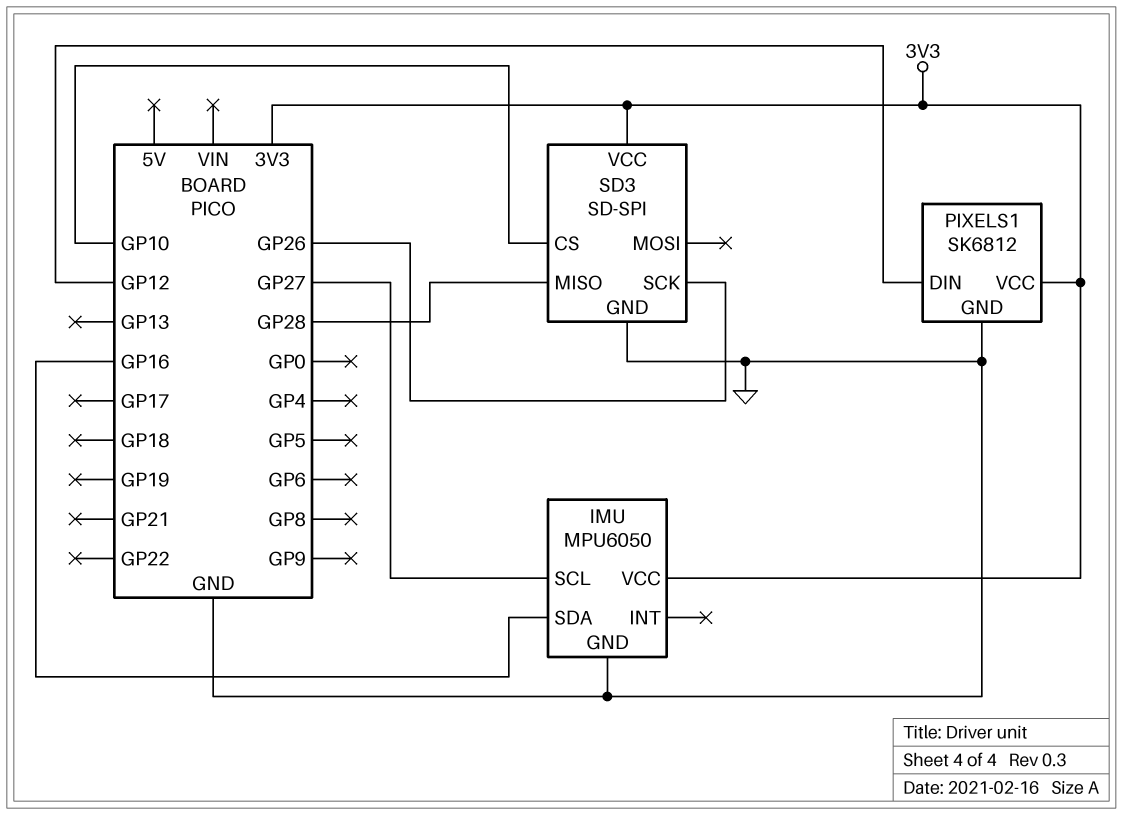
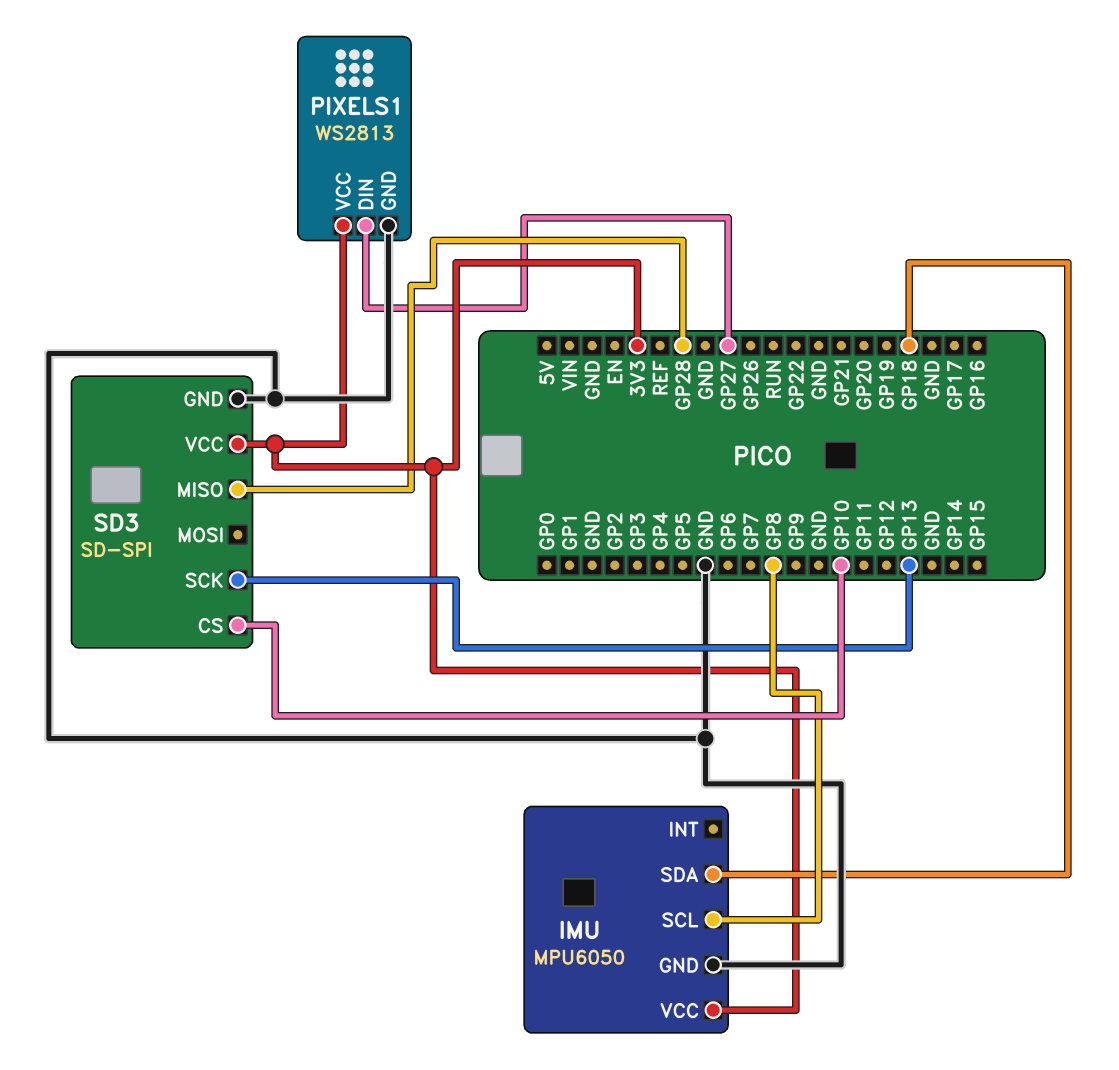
IMU pin SCL: GP27 -> GP8
IMU pin SDA: GP16 -> GP18
PIXELS1: SK6812 -> WS2813
PIXELS1 pin DIN: GP12 -> GP27
SD3 pin SCK: GP26 -> GP13

